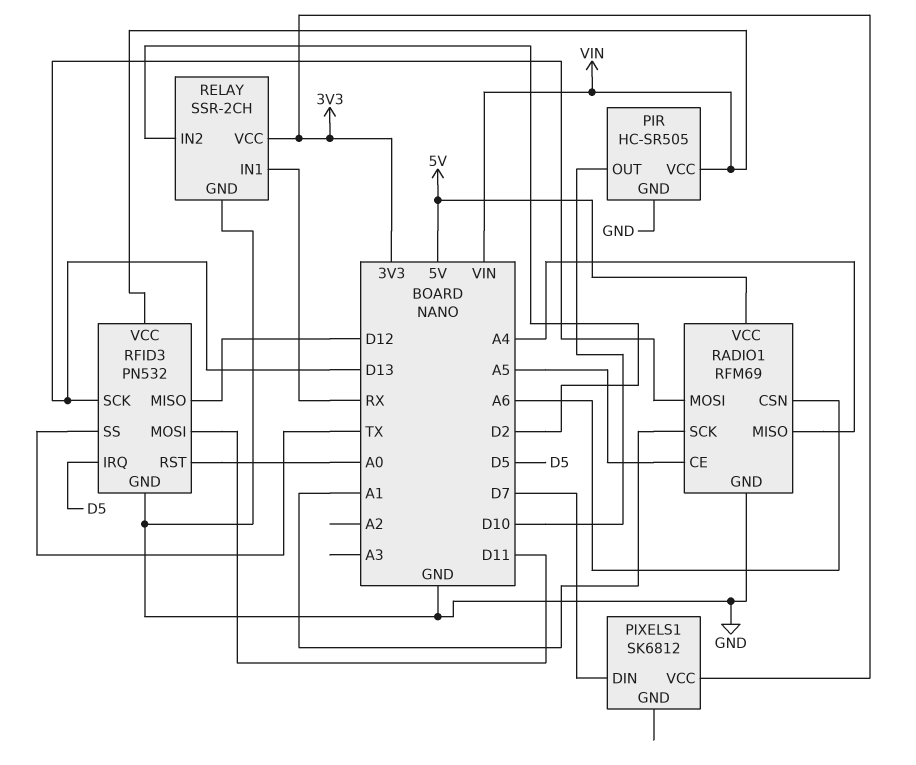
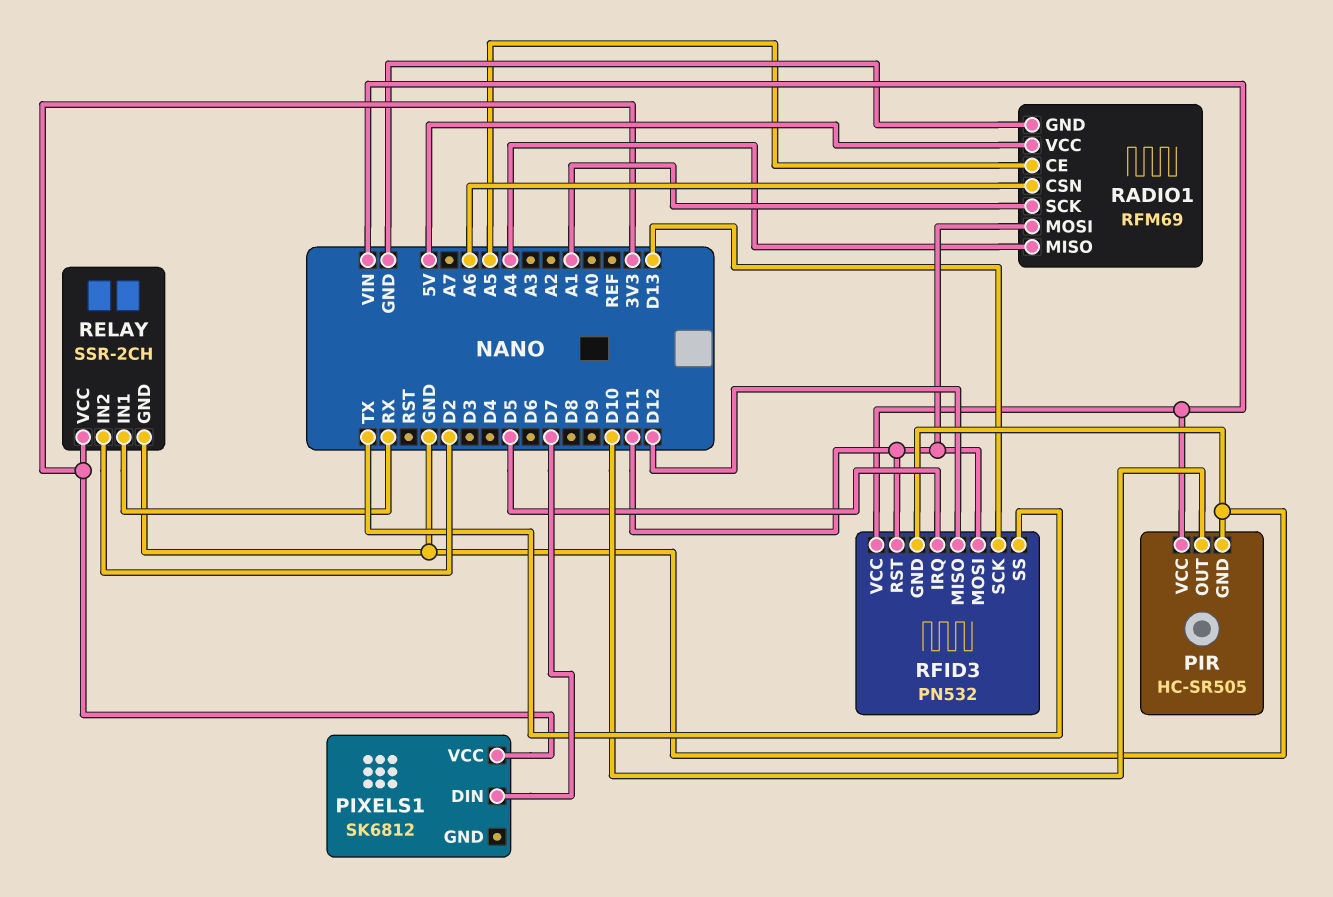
RADIO1 pin MOSI: D13 -> D11
RFID3 pin RST: A0 -> D11

